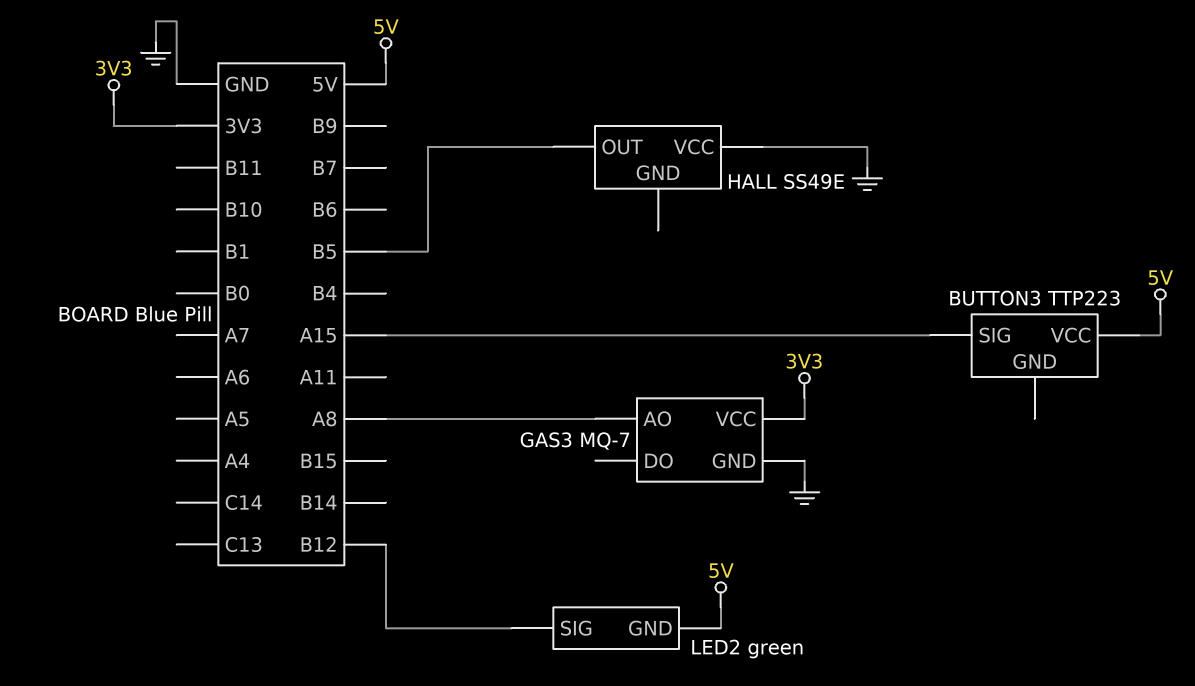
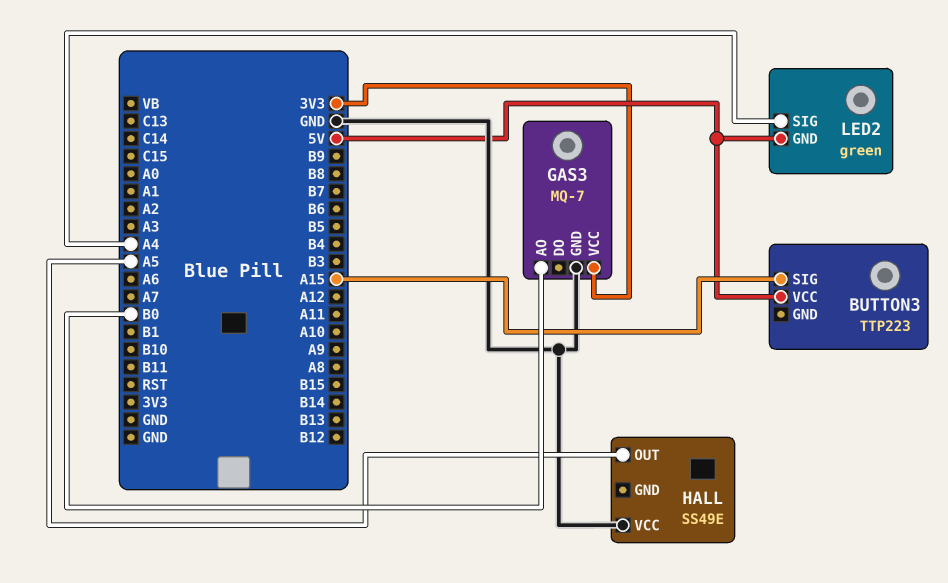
GAS3 pin AO: A8 -> B0
HALL pin OUT: B5 -> A5
LED2 pin SIG: B12 -> A4

